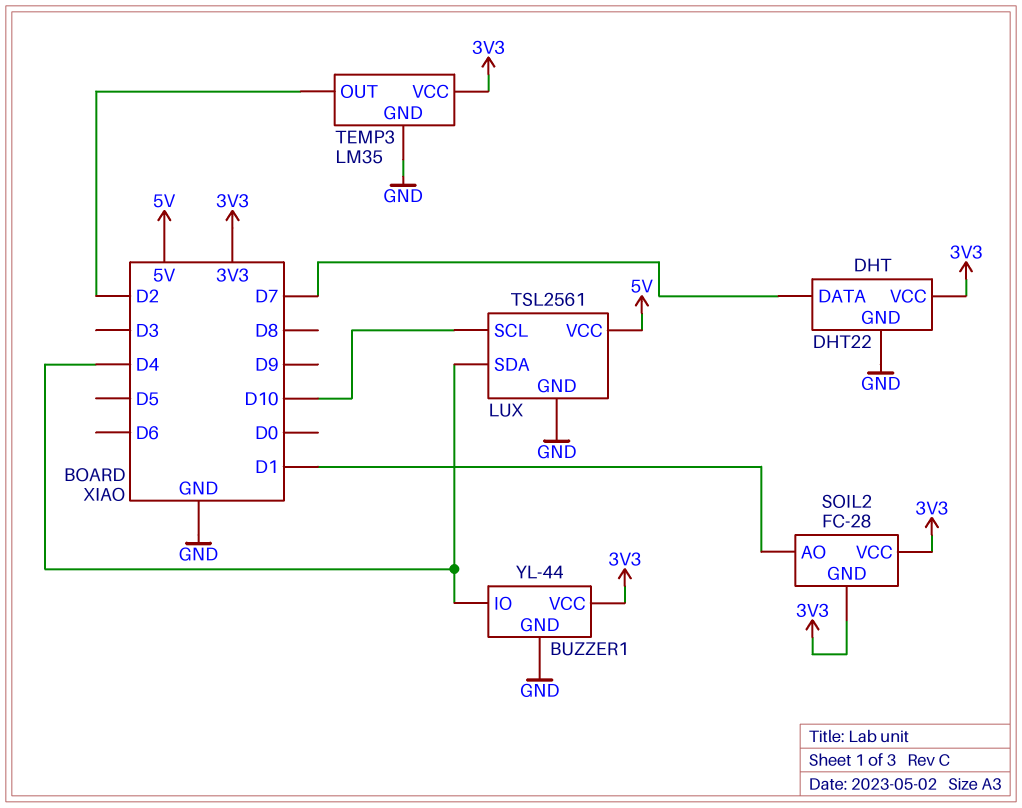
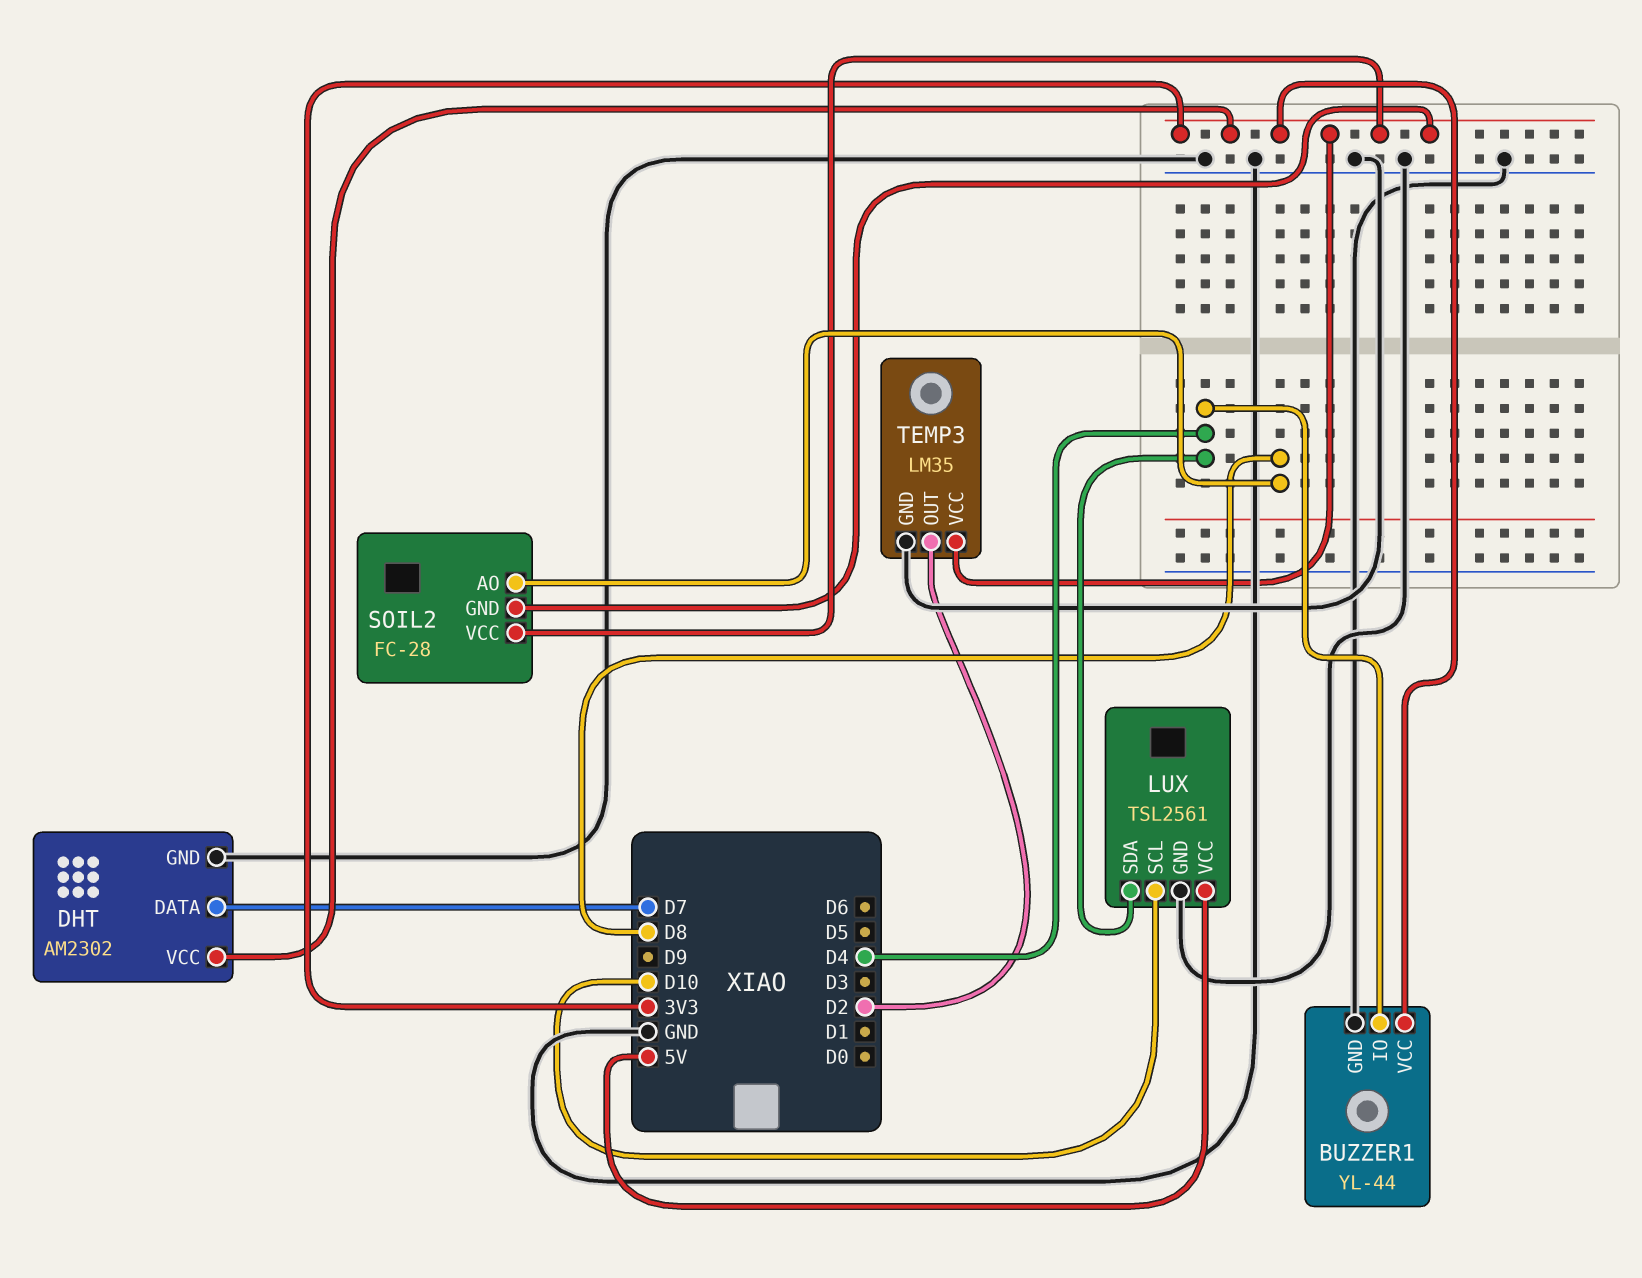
DHT: DHT22 -> AM2302
SOIL2 pin AO: D1 -> D8

